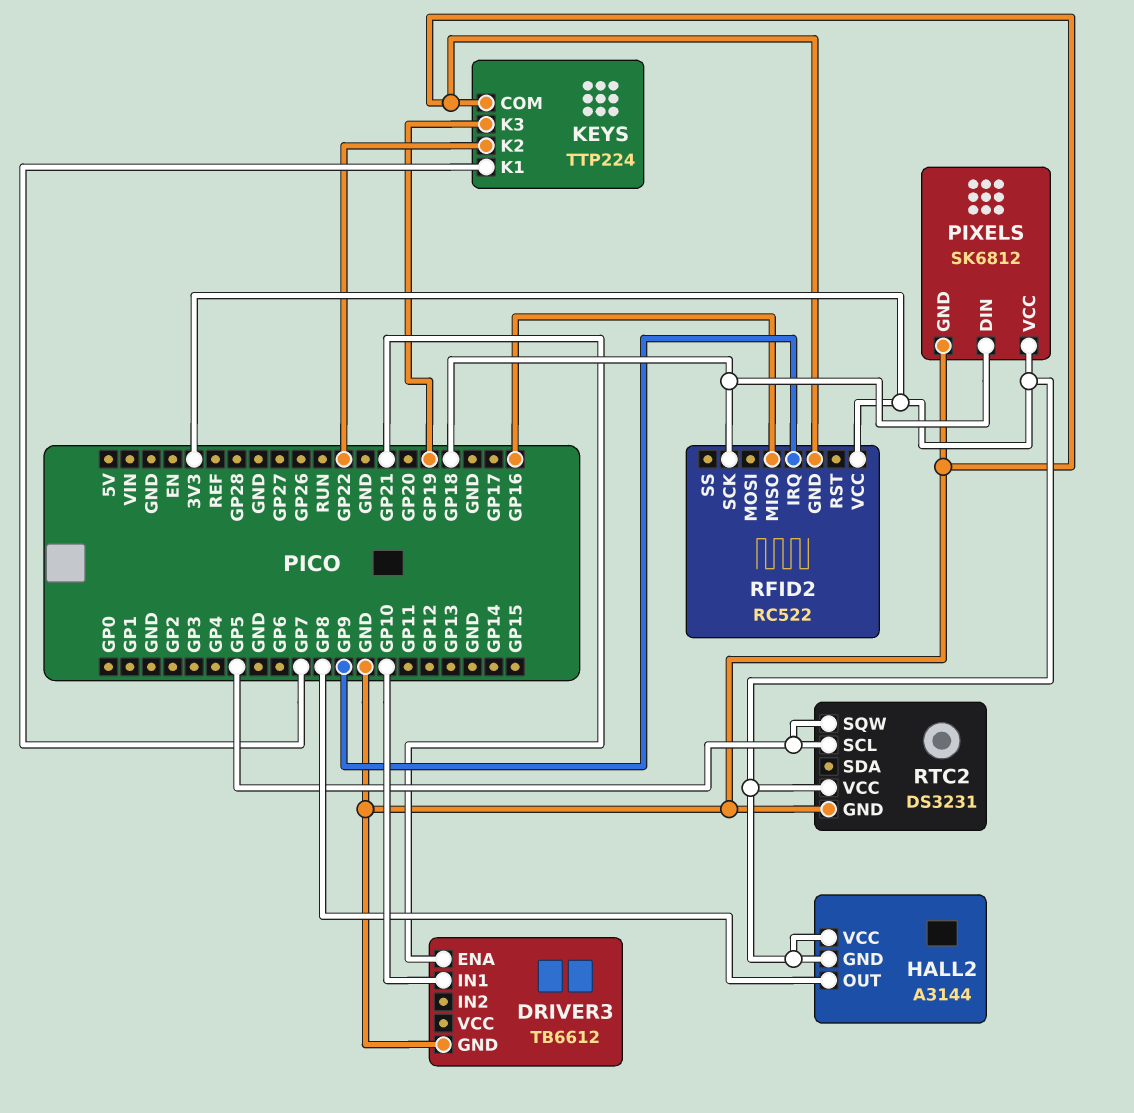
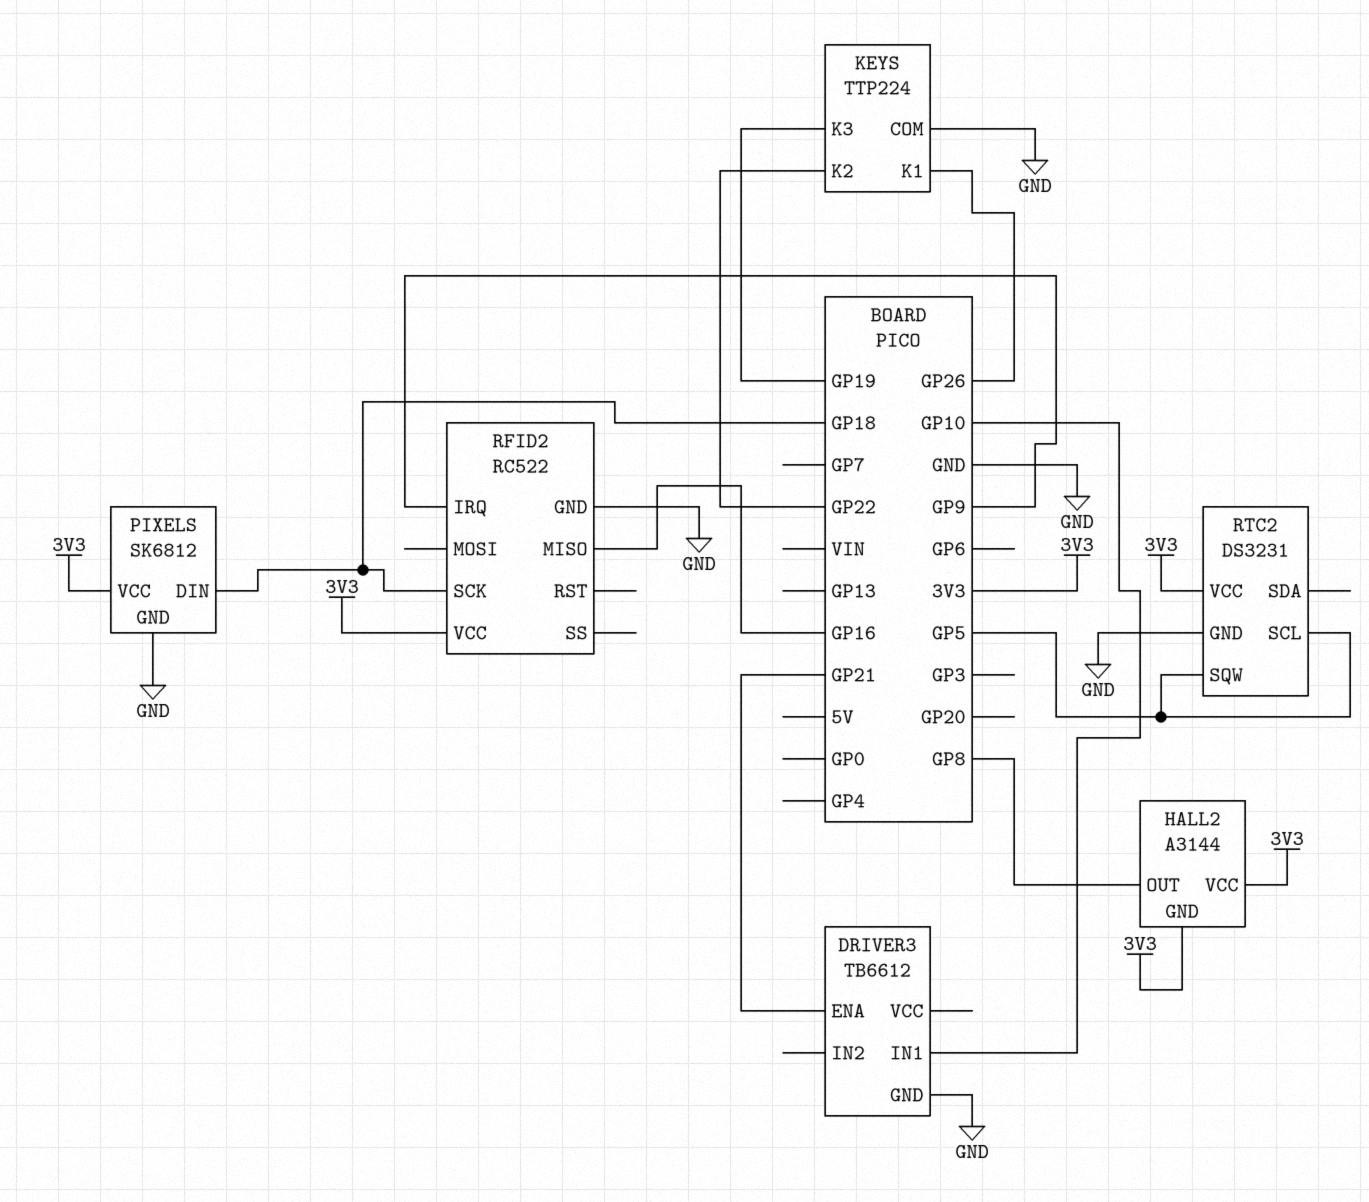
KEYS pin K1: GP7 -> GP26

